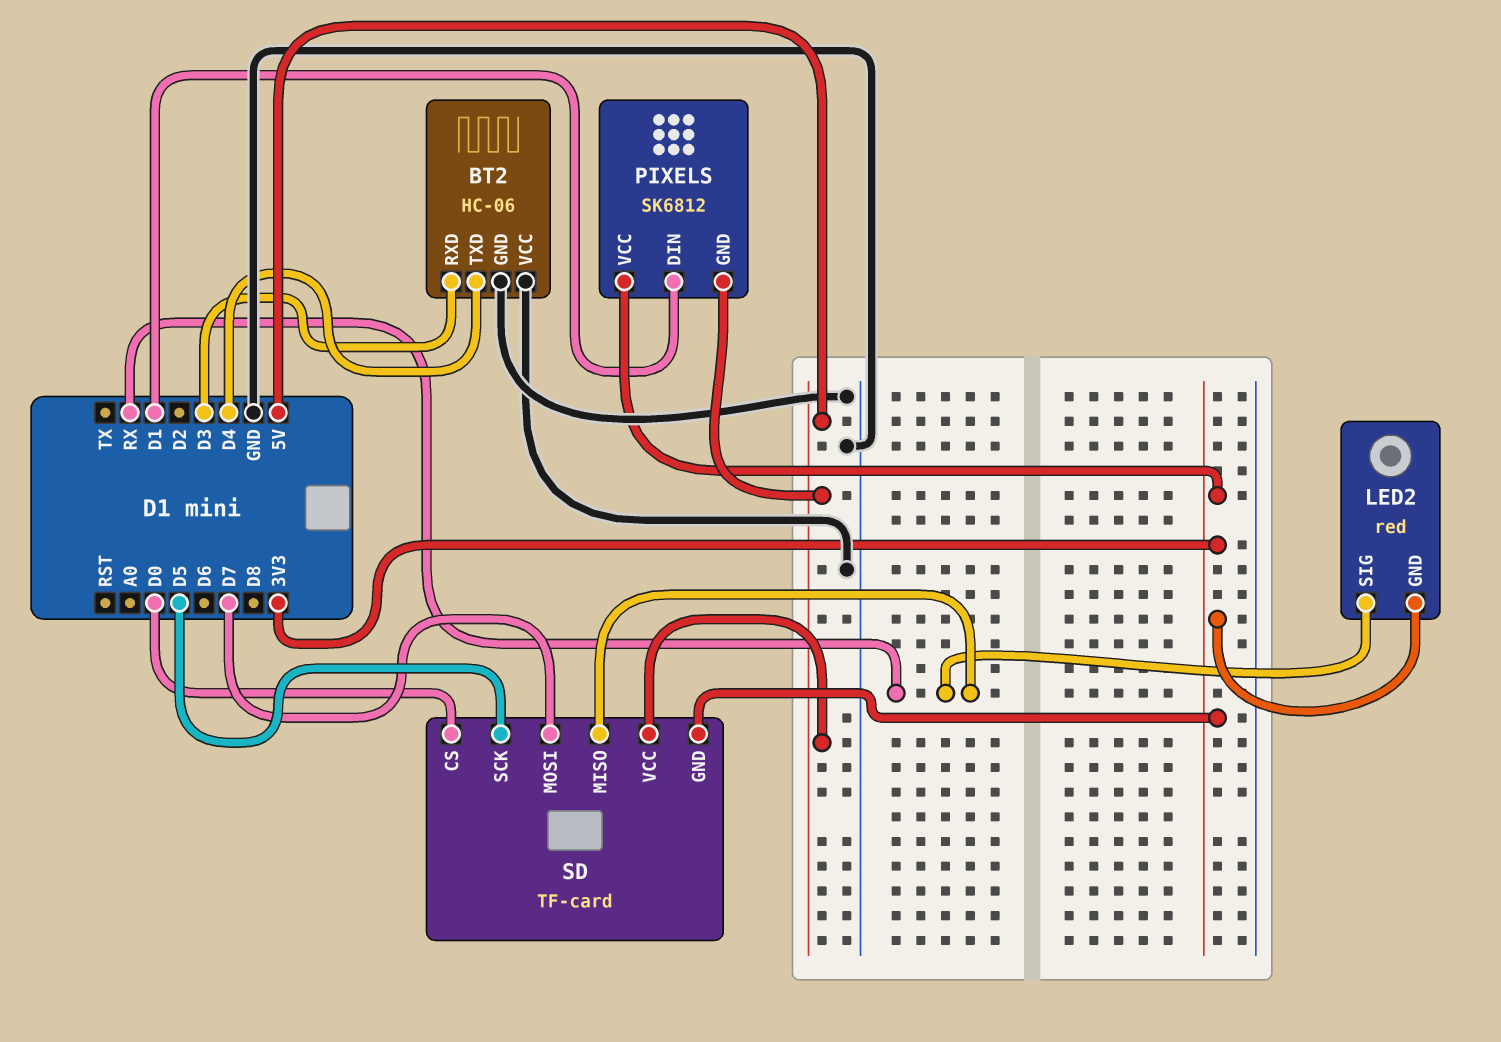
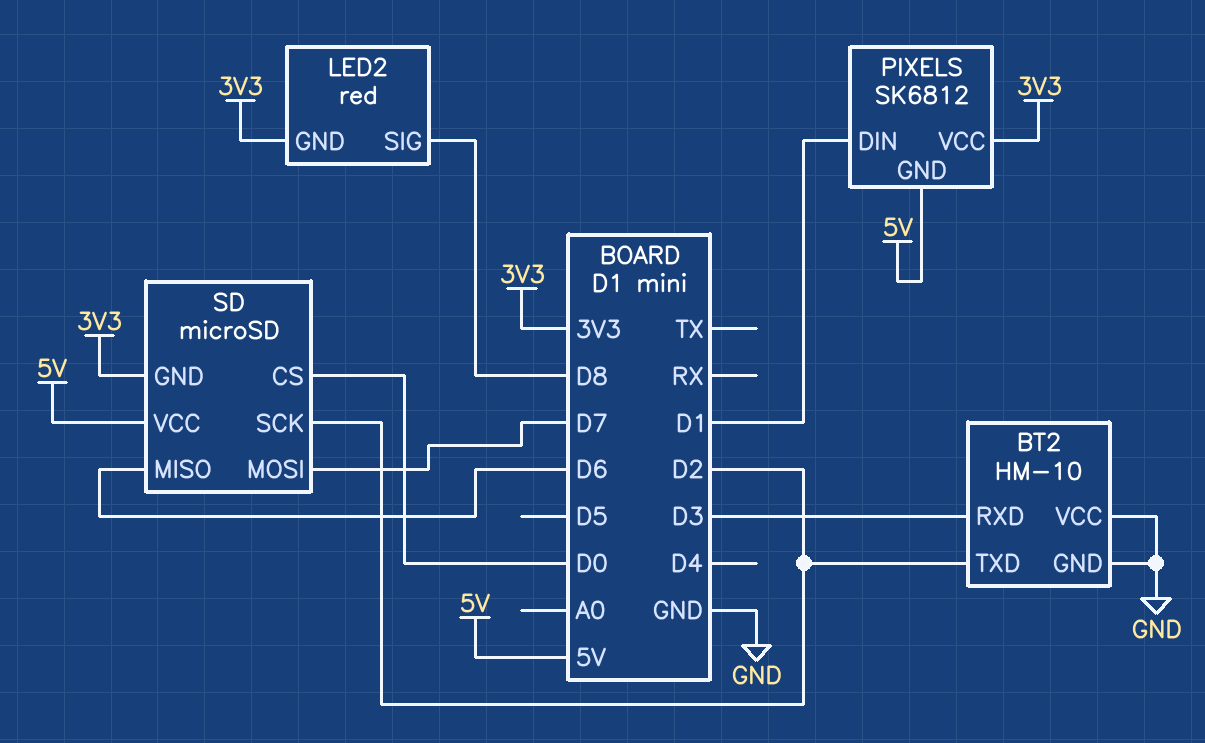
BT2: HC-06 -> HM-10
BT2 pin TXD: D4 -> D2
LED2 pin SIG: RX -> D8
SD: TF-card -> microSD
SD pin MISO: RX -> D6
SD pin SCK: D5 -> D2

